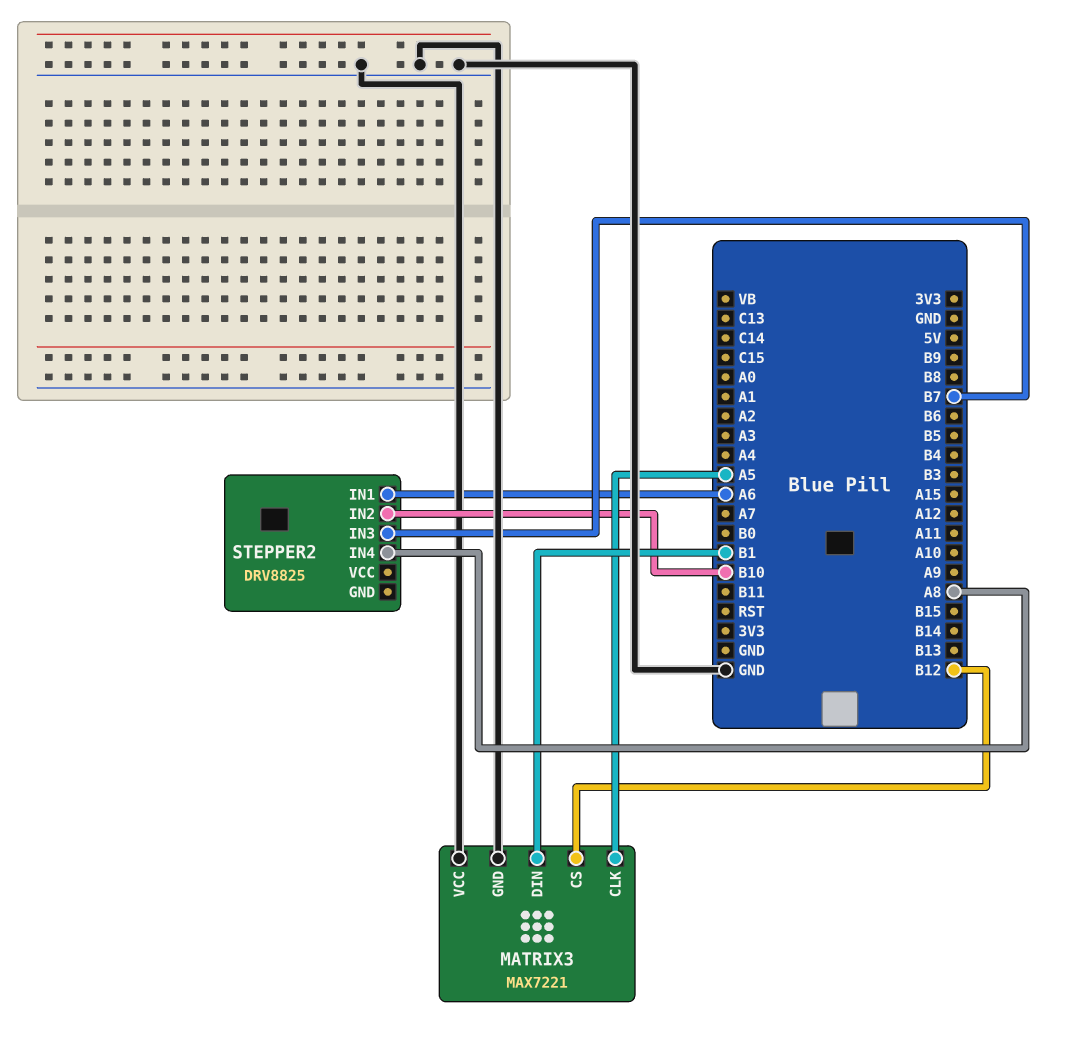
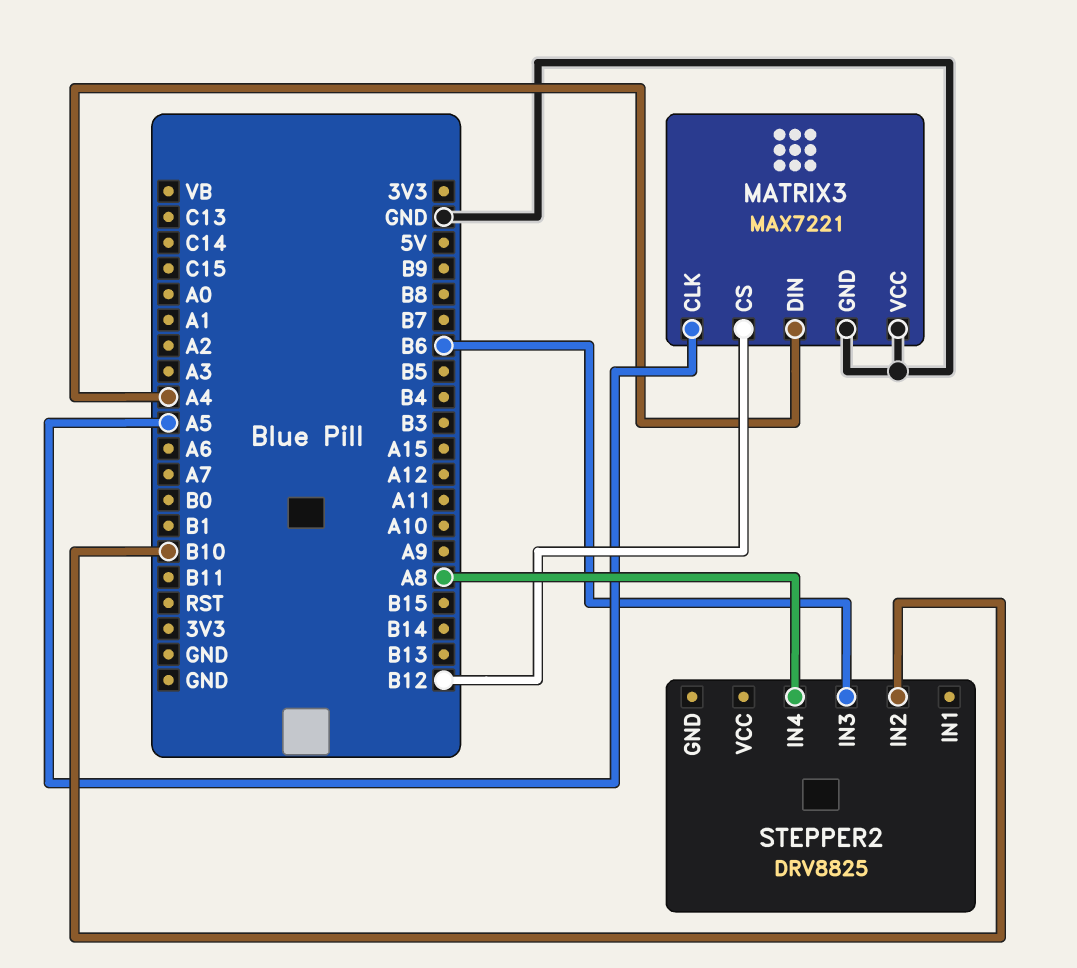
MATRIX3 pin DIN: B1 -> A4
STEPPER2 pin IN1: A6 -> none
STEPPER2 pin IN3: B7 -> B6

